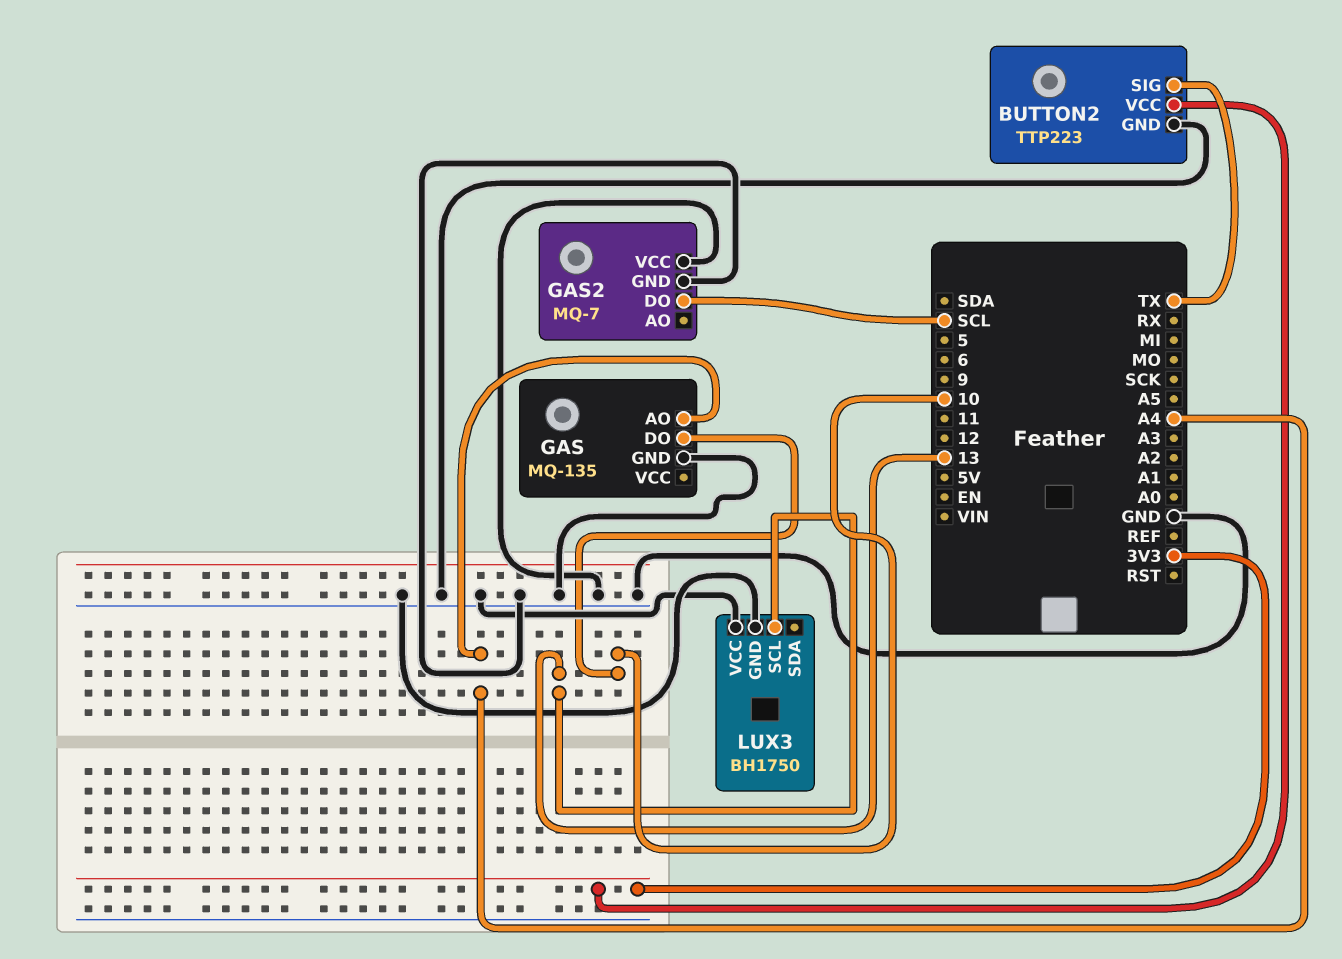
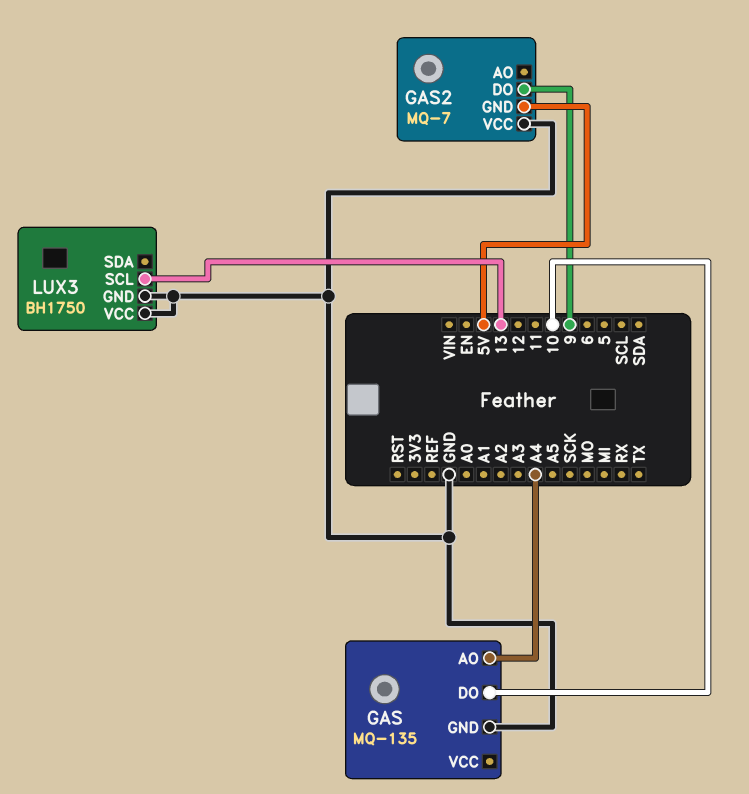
BUTTON2: TTP223 -> none
BUTTON2 pin GND: GND -> none
BUTTON2 pin SIG: TX -> none
BUTTON2 pin VCC: 3V3 -> none
GAS2 pin DO: SCL -> 9
GAS2 pin GND: GND -> 5V

